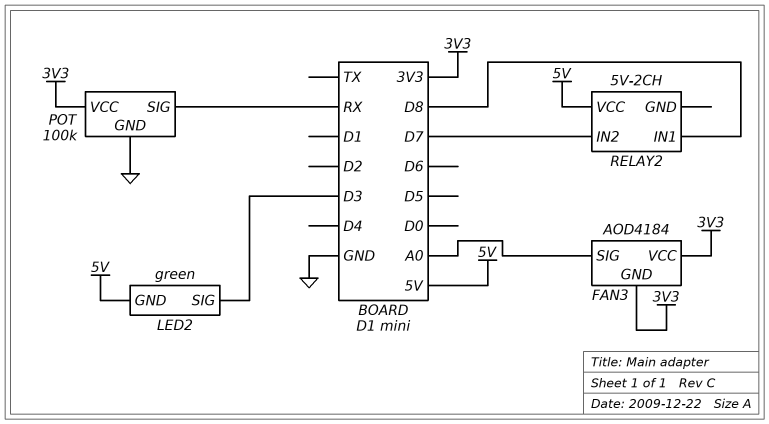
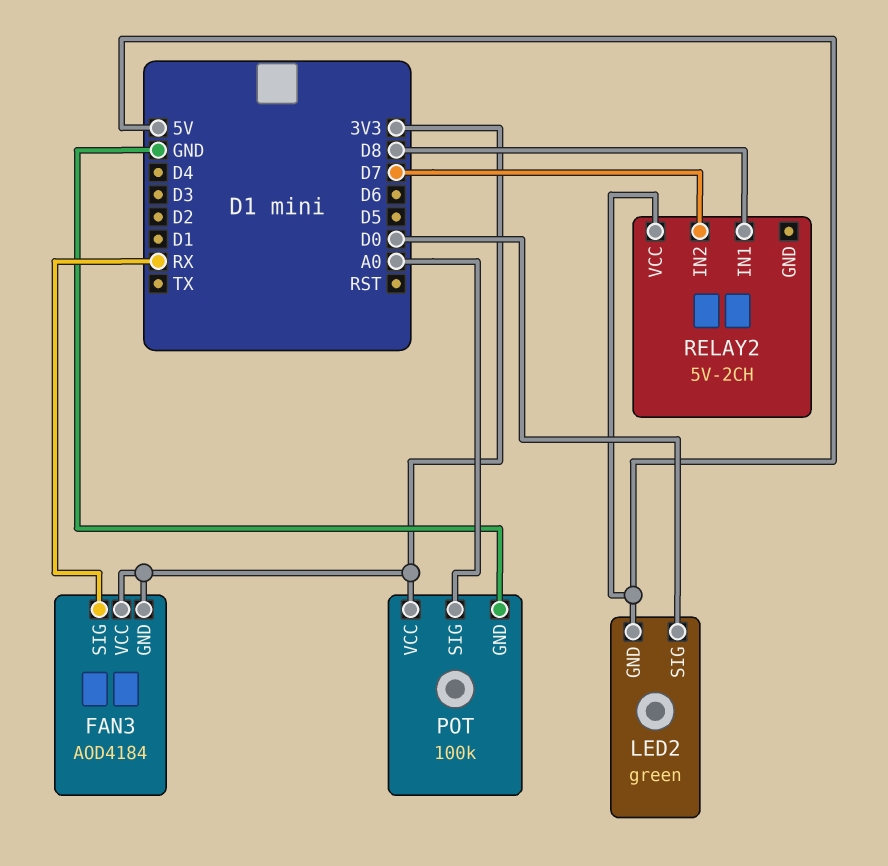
FAN3 pin SIG: A0 -> RX
LED2 pin SIG: D3 -> D0
POT pin SIG: RX -> A0

